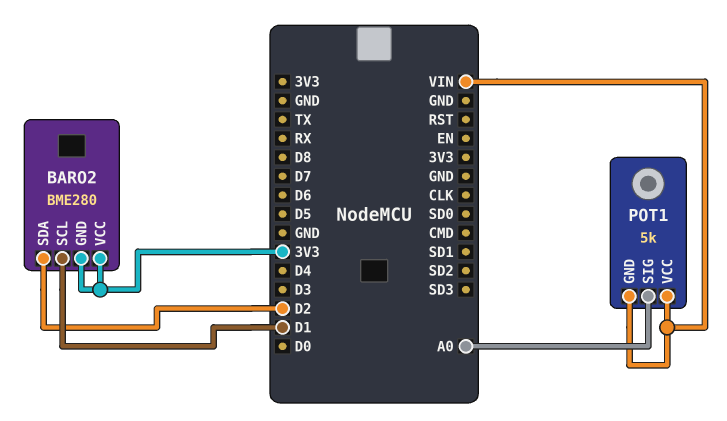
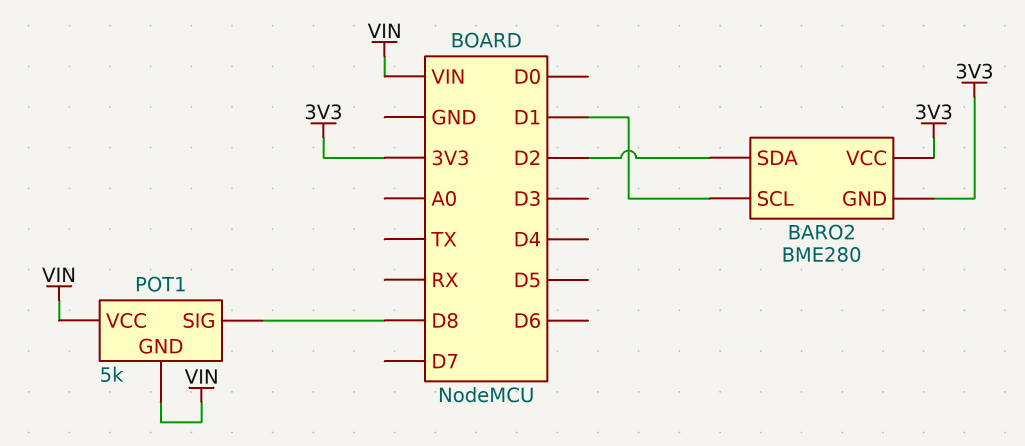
POT1 pin SIG: A0 -> D8

